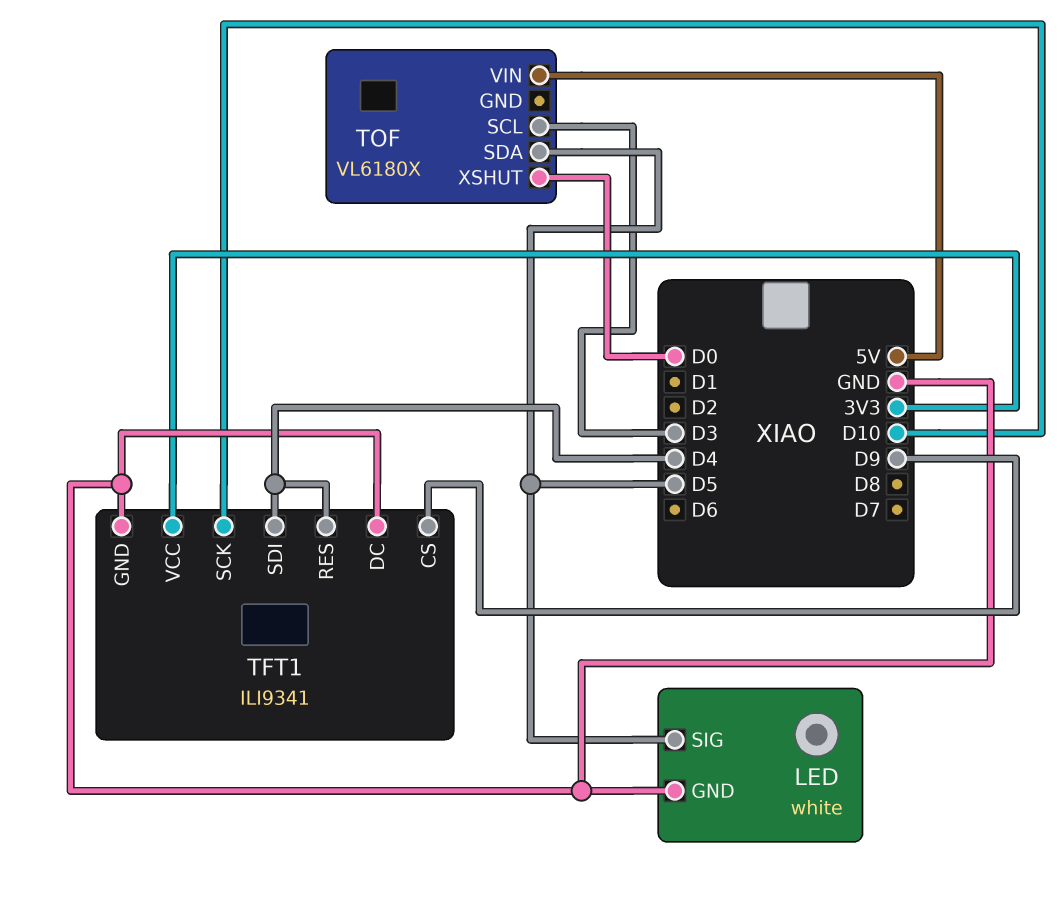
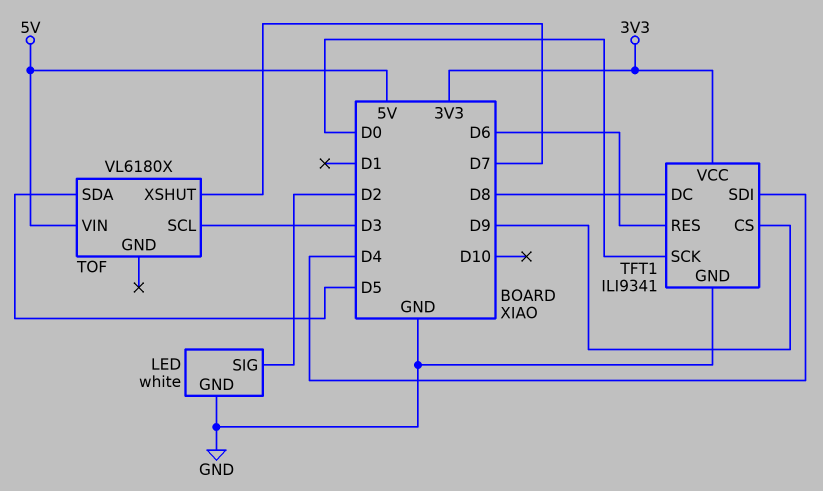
LED pin SIG: D5 -> D2
TFT1 pin DC: GND -> D8
TFT1 pin RES: D4 -> D6
TFT1 pin SCK: D10 -> D0
TOF pin XSHUT: D0 -> D7

